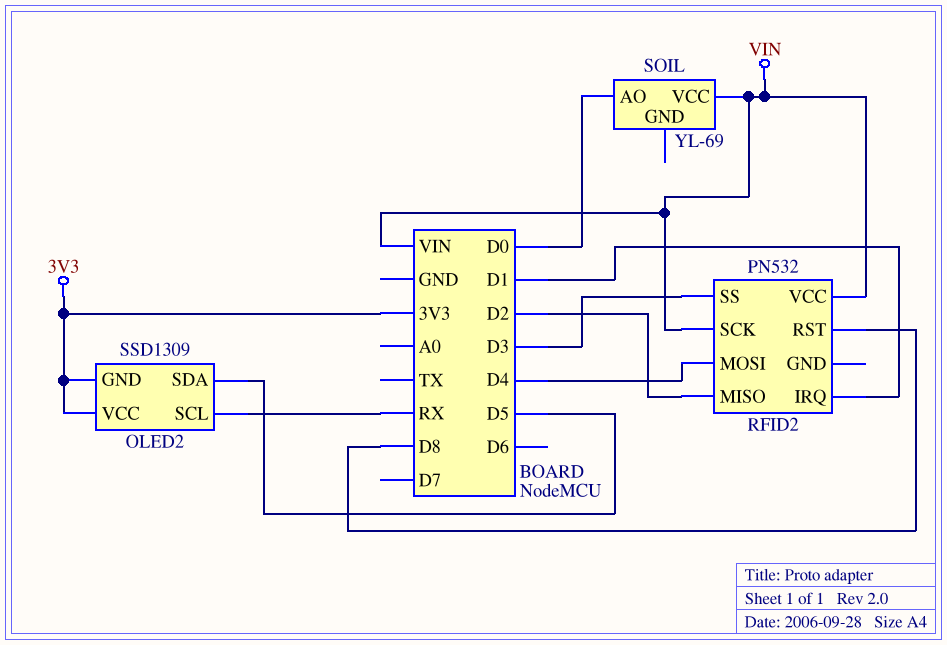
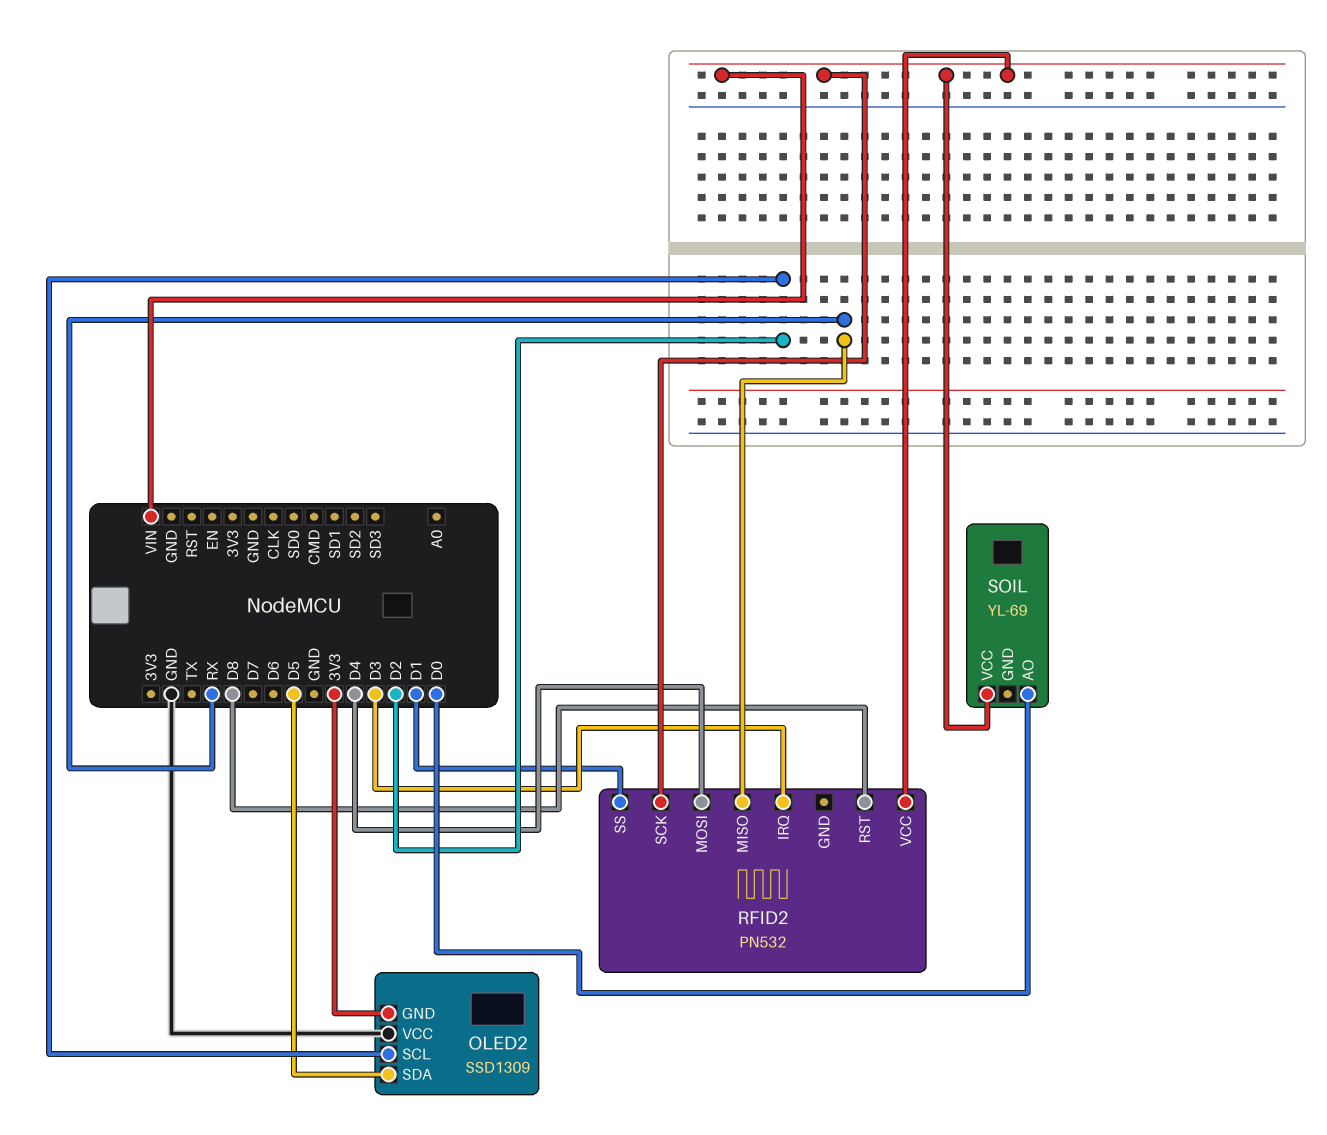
OLED2 pin SCL: RX -> D2
OLED2 pin VCC: 3V3 -> GND
RFID2 pin IRQ: D1 -> D3
RFID2 pin MISO: D2 -> RX
RFID2 pin SS: D3 -> D1

